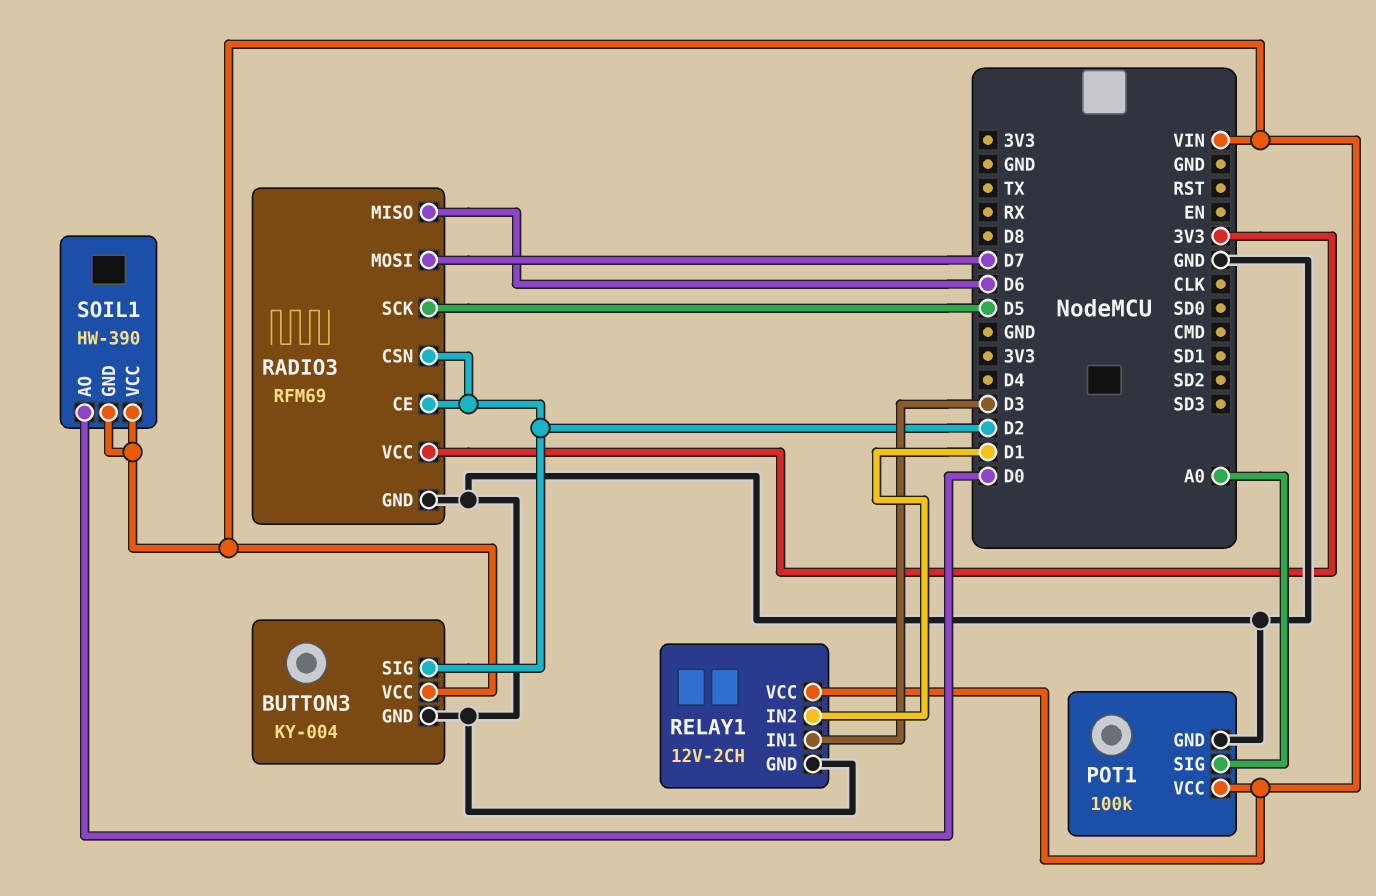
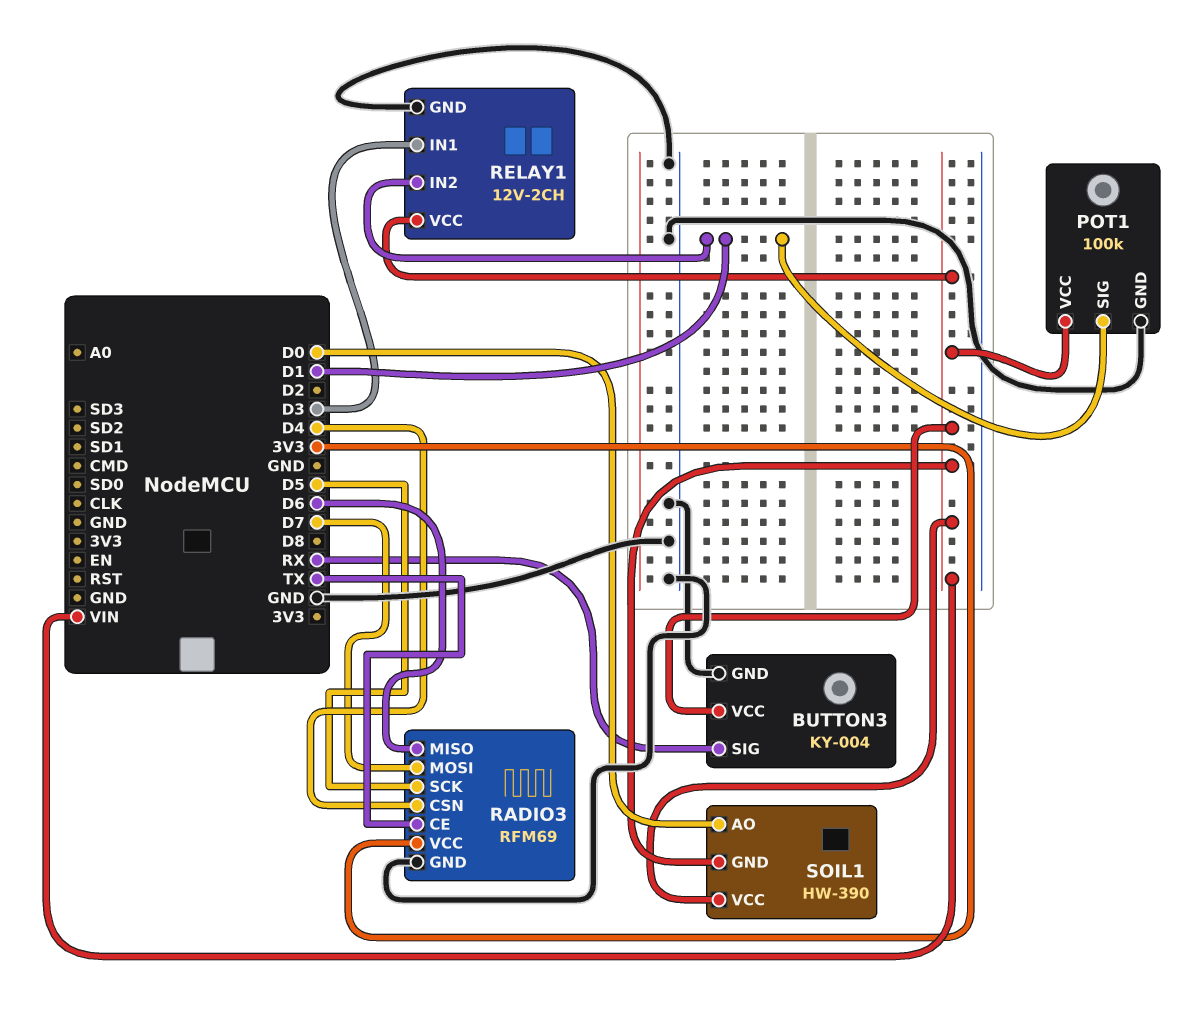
BUTTON3 pin SIG: D2 -> RX
POT1 pin SIG: A0 -> D1
RADIO3 pin CE: D2 -> TX
RADIO3 pin CSN: D2 -> D4

